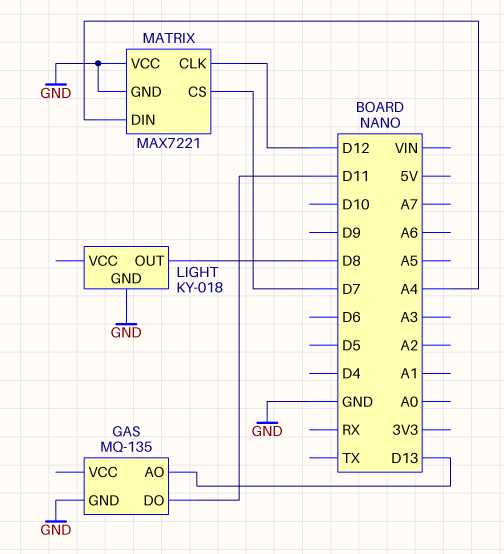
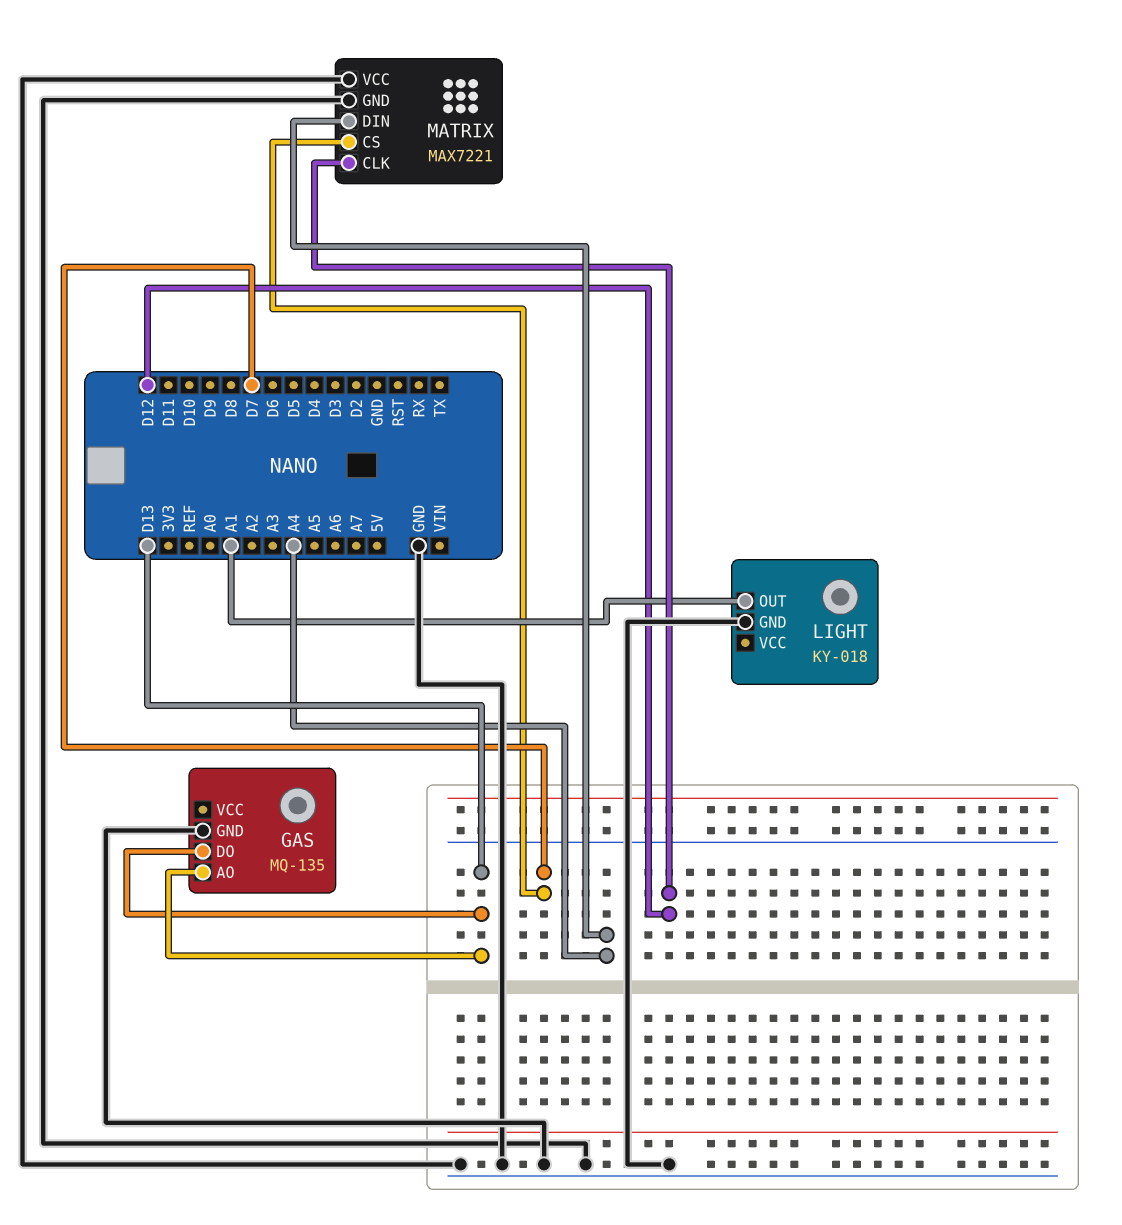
GAS pin DO: D11 -> D13
LIGHT pin OUT: D8 -> A1

